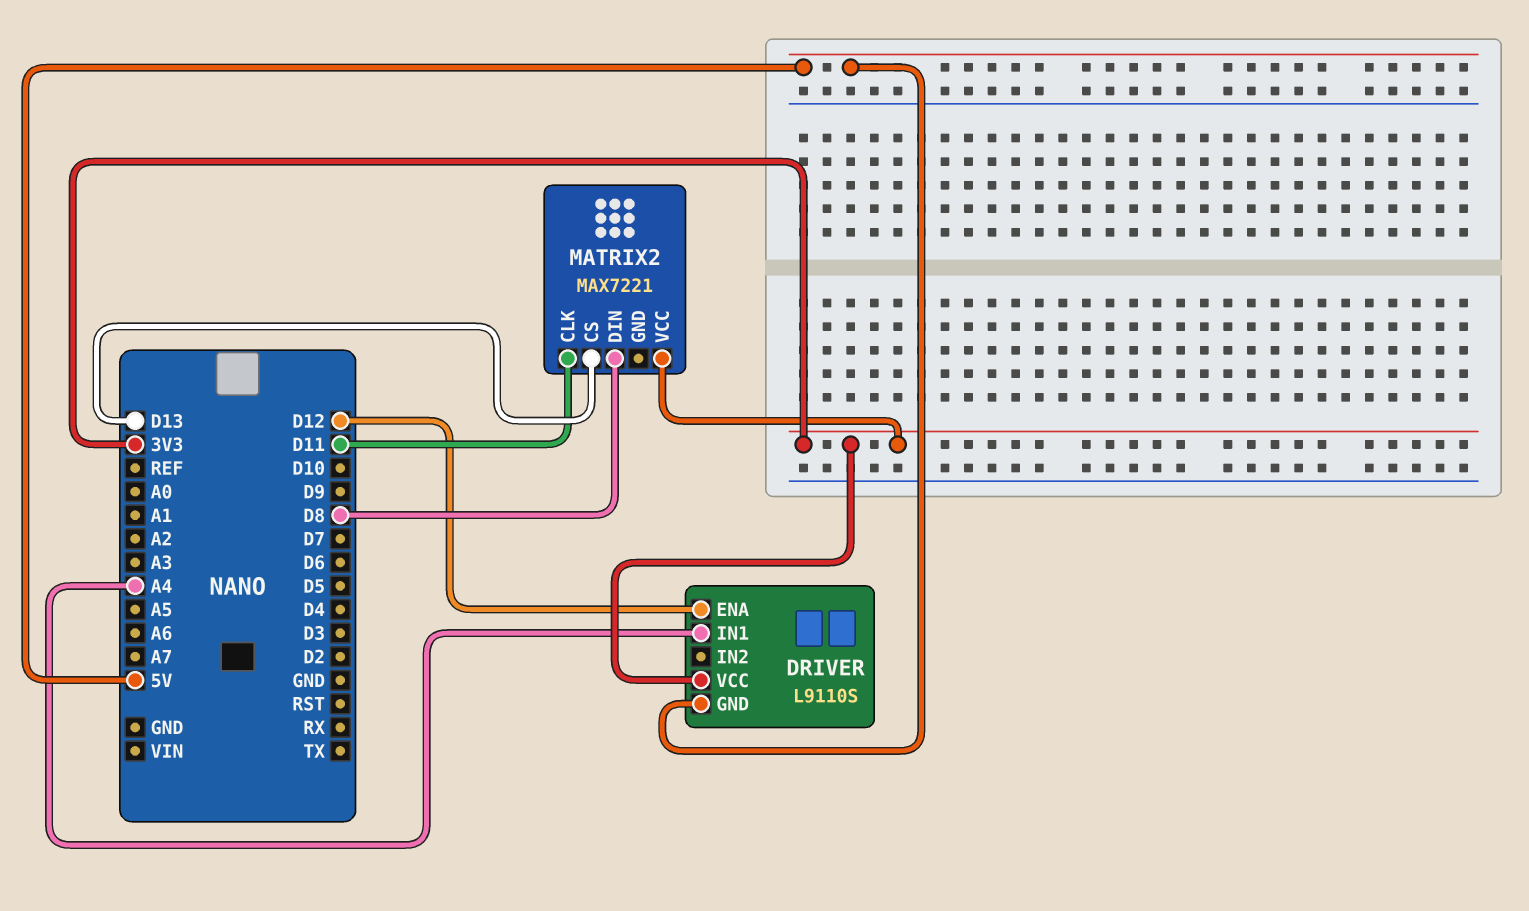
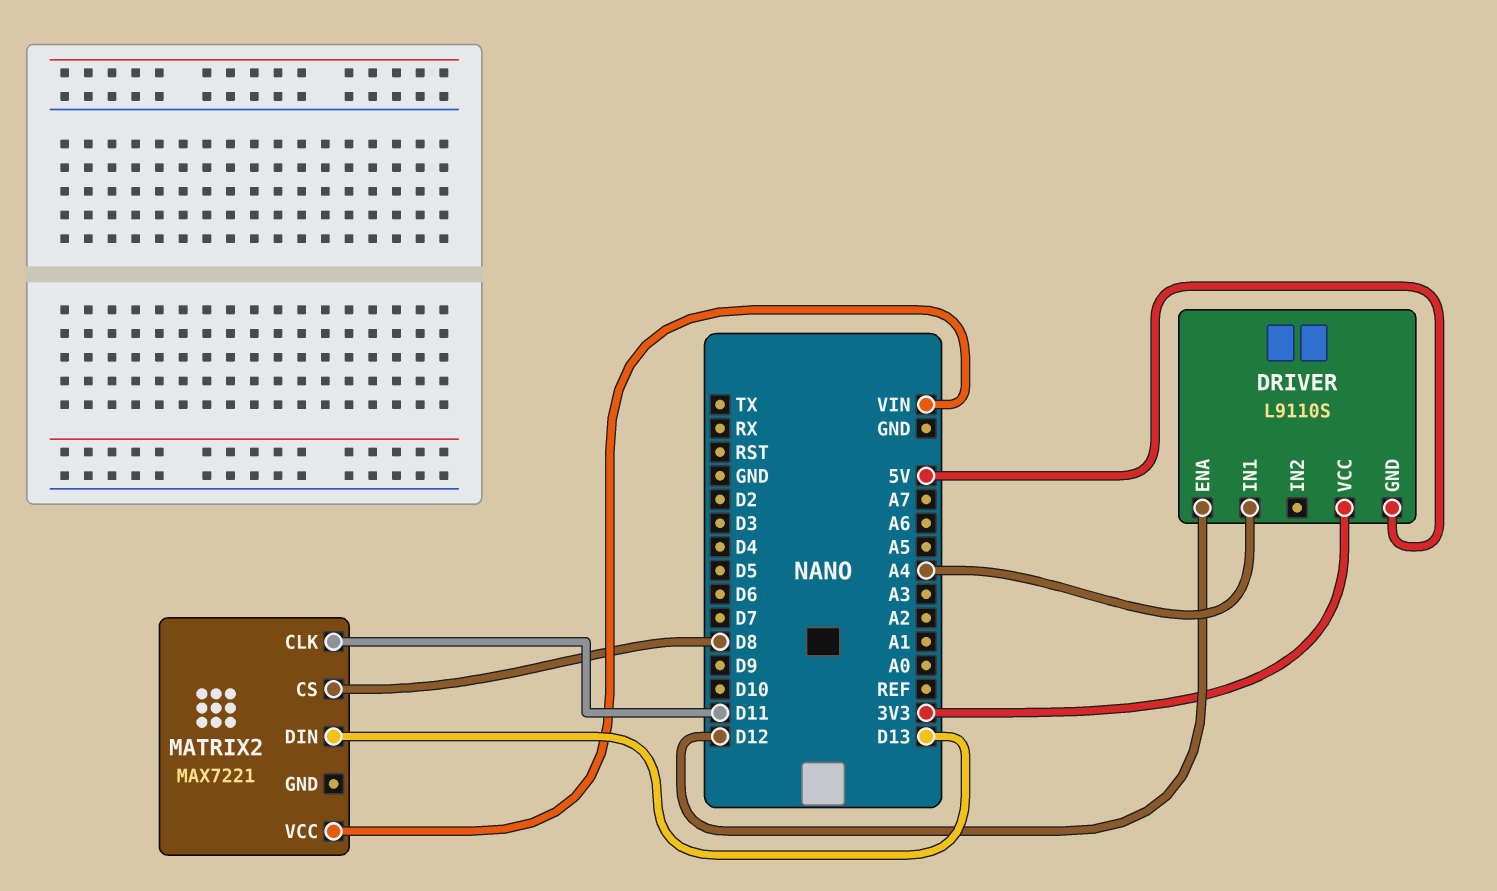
MATRIX2 pin CS: D13 -> D8
MATRIX2 pin DIN: D8 -> D13
MATRIX2 pin VCC: 3V3 -> VIN

